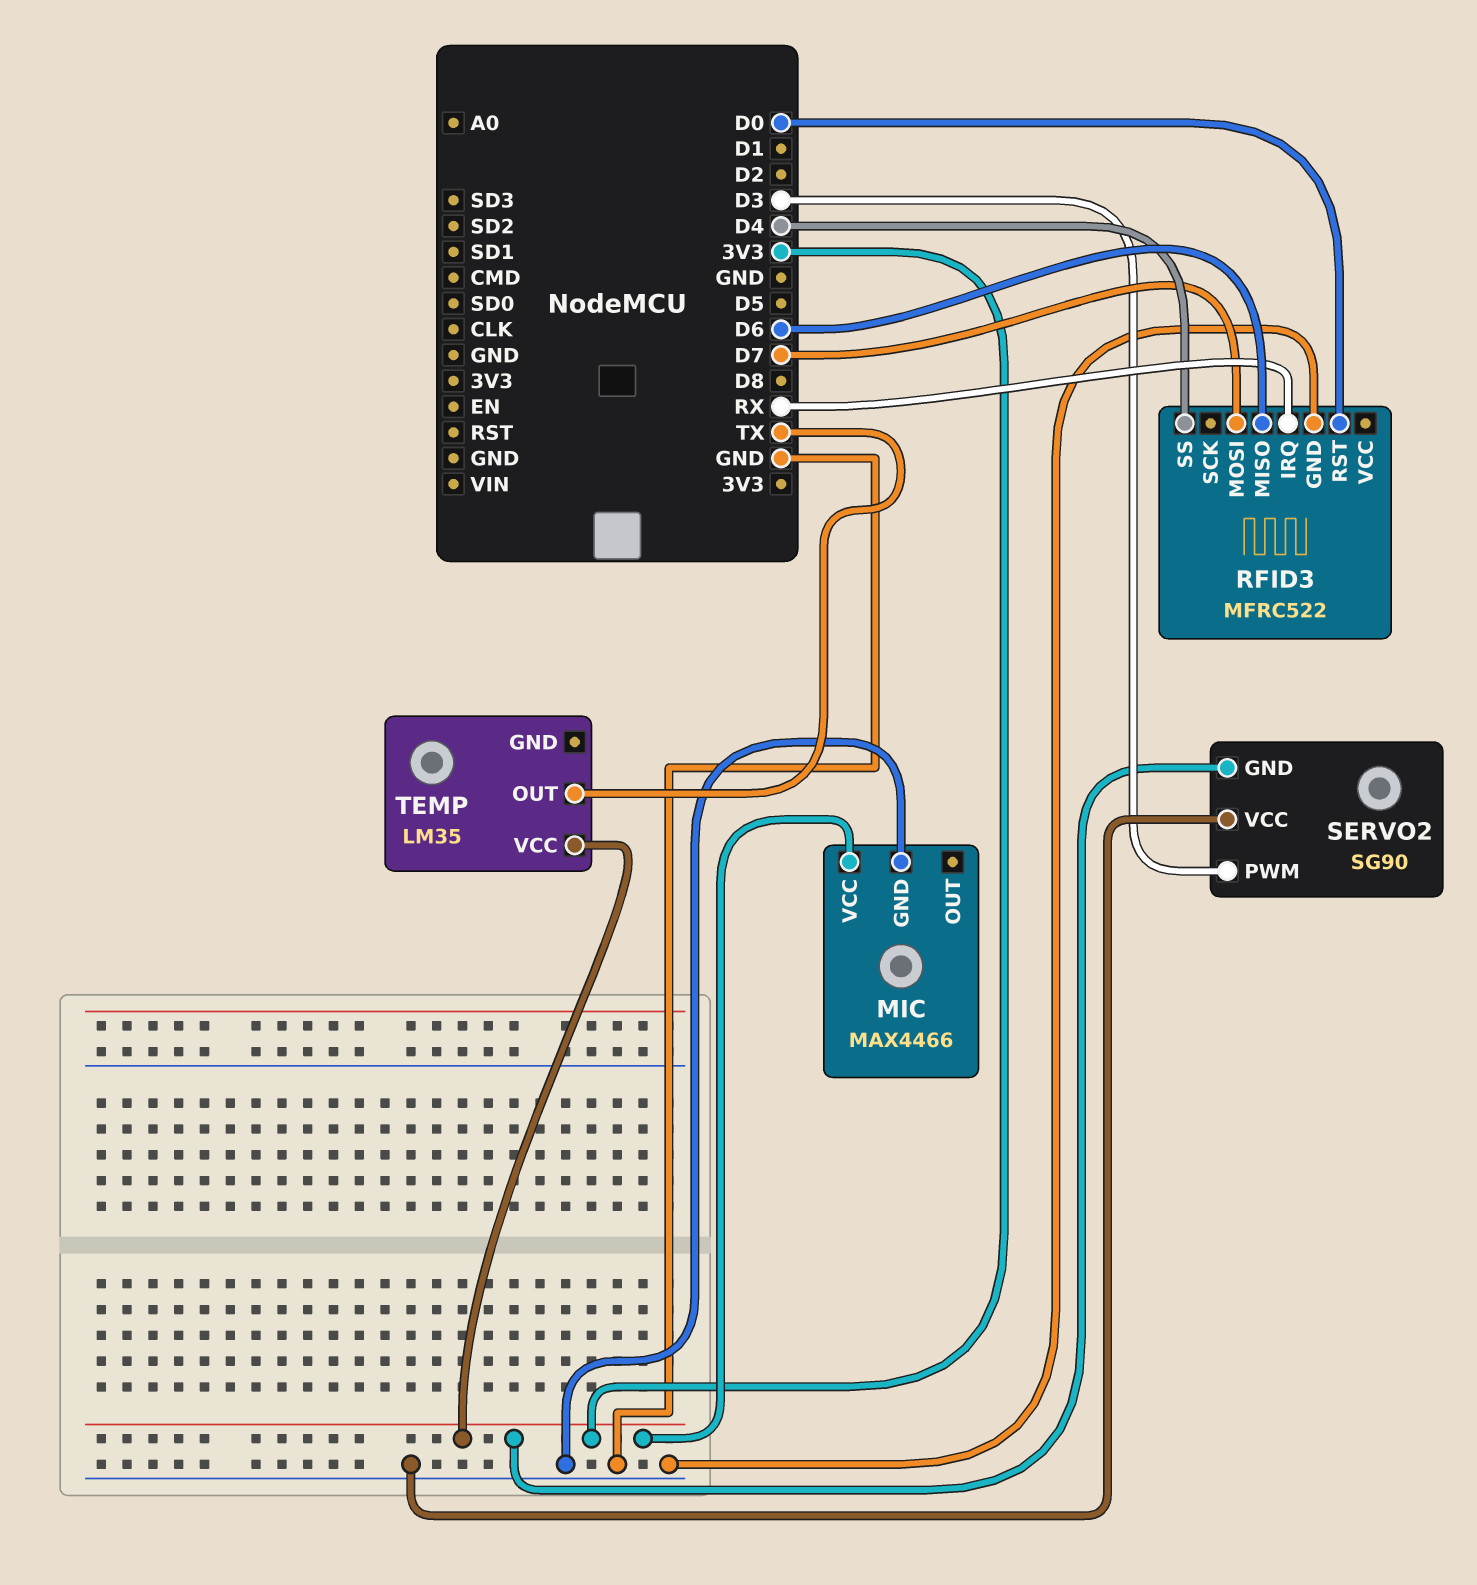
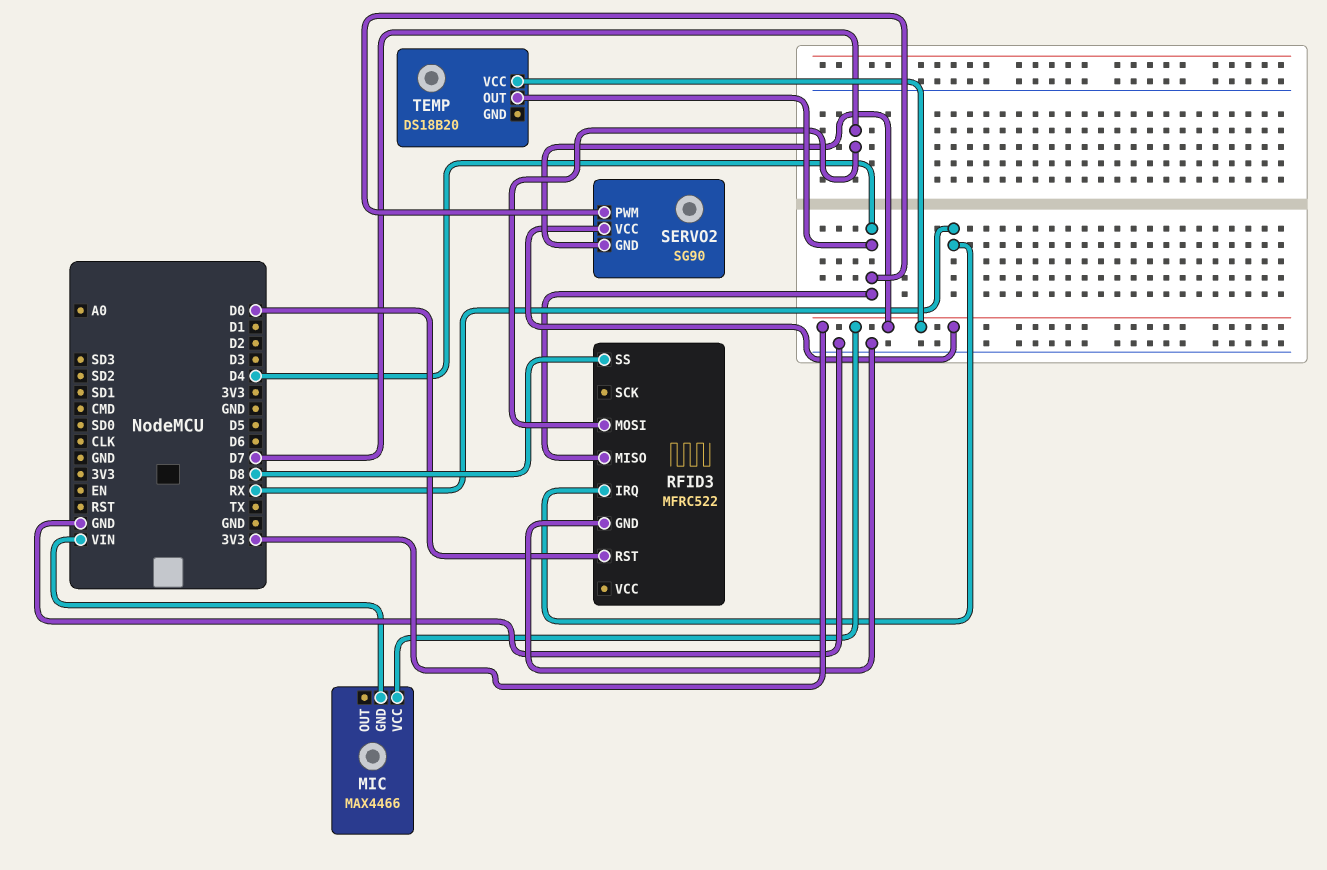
MIC pin GND: GND -> VIN
RFID3 pin MISO: D6 -> D4
RFID3 pin SS: D4 -> D8
SERVO2 pin PWM: D3 -> D4
SERVO2 pin VCC: GND -> 3V3
TEMP: LM35 -> DS18B20
TEMP pin OUT: TX -> D4

